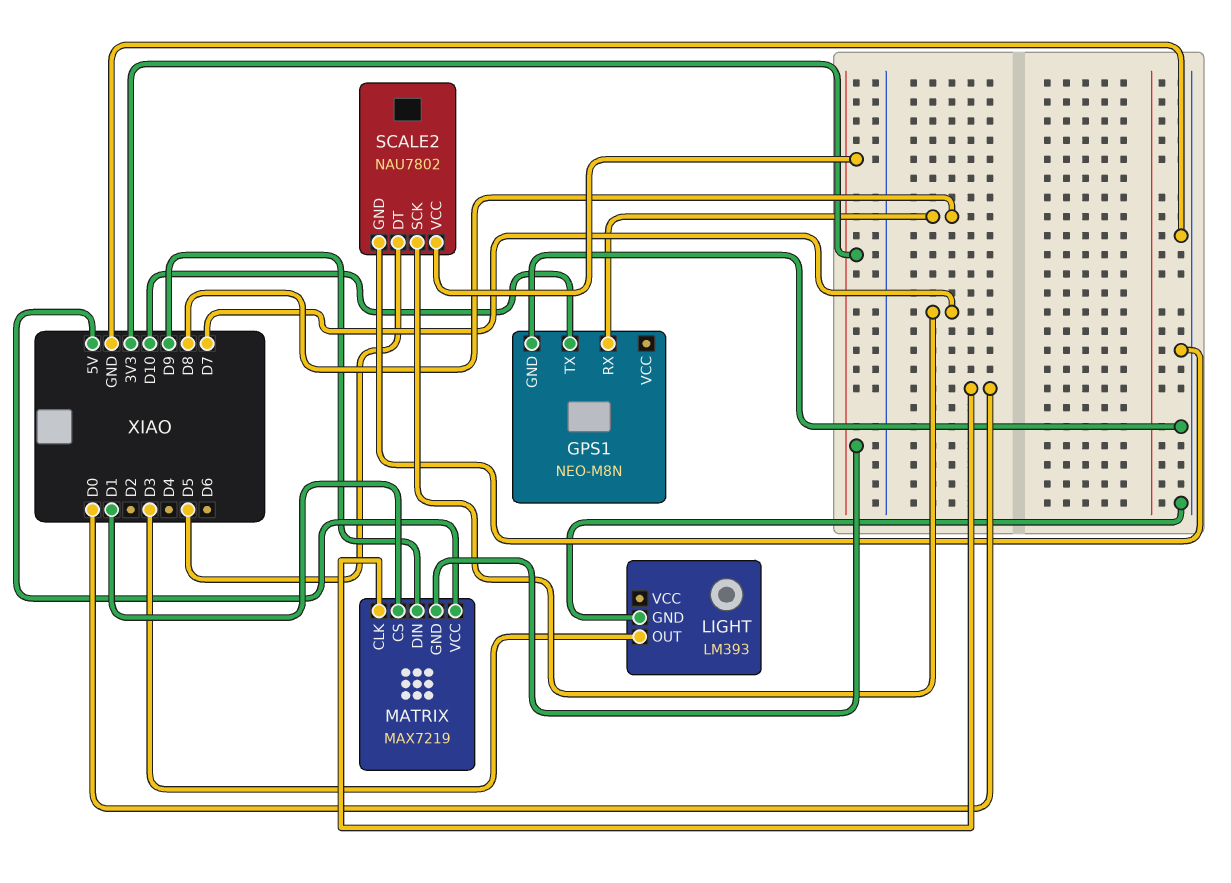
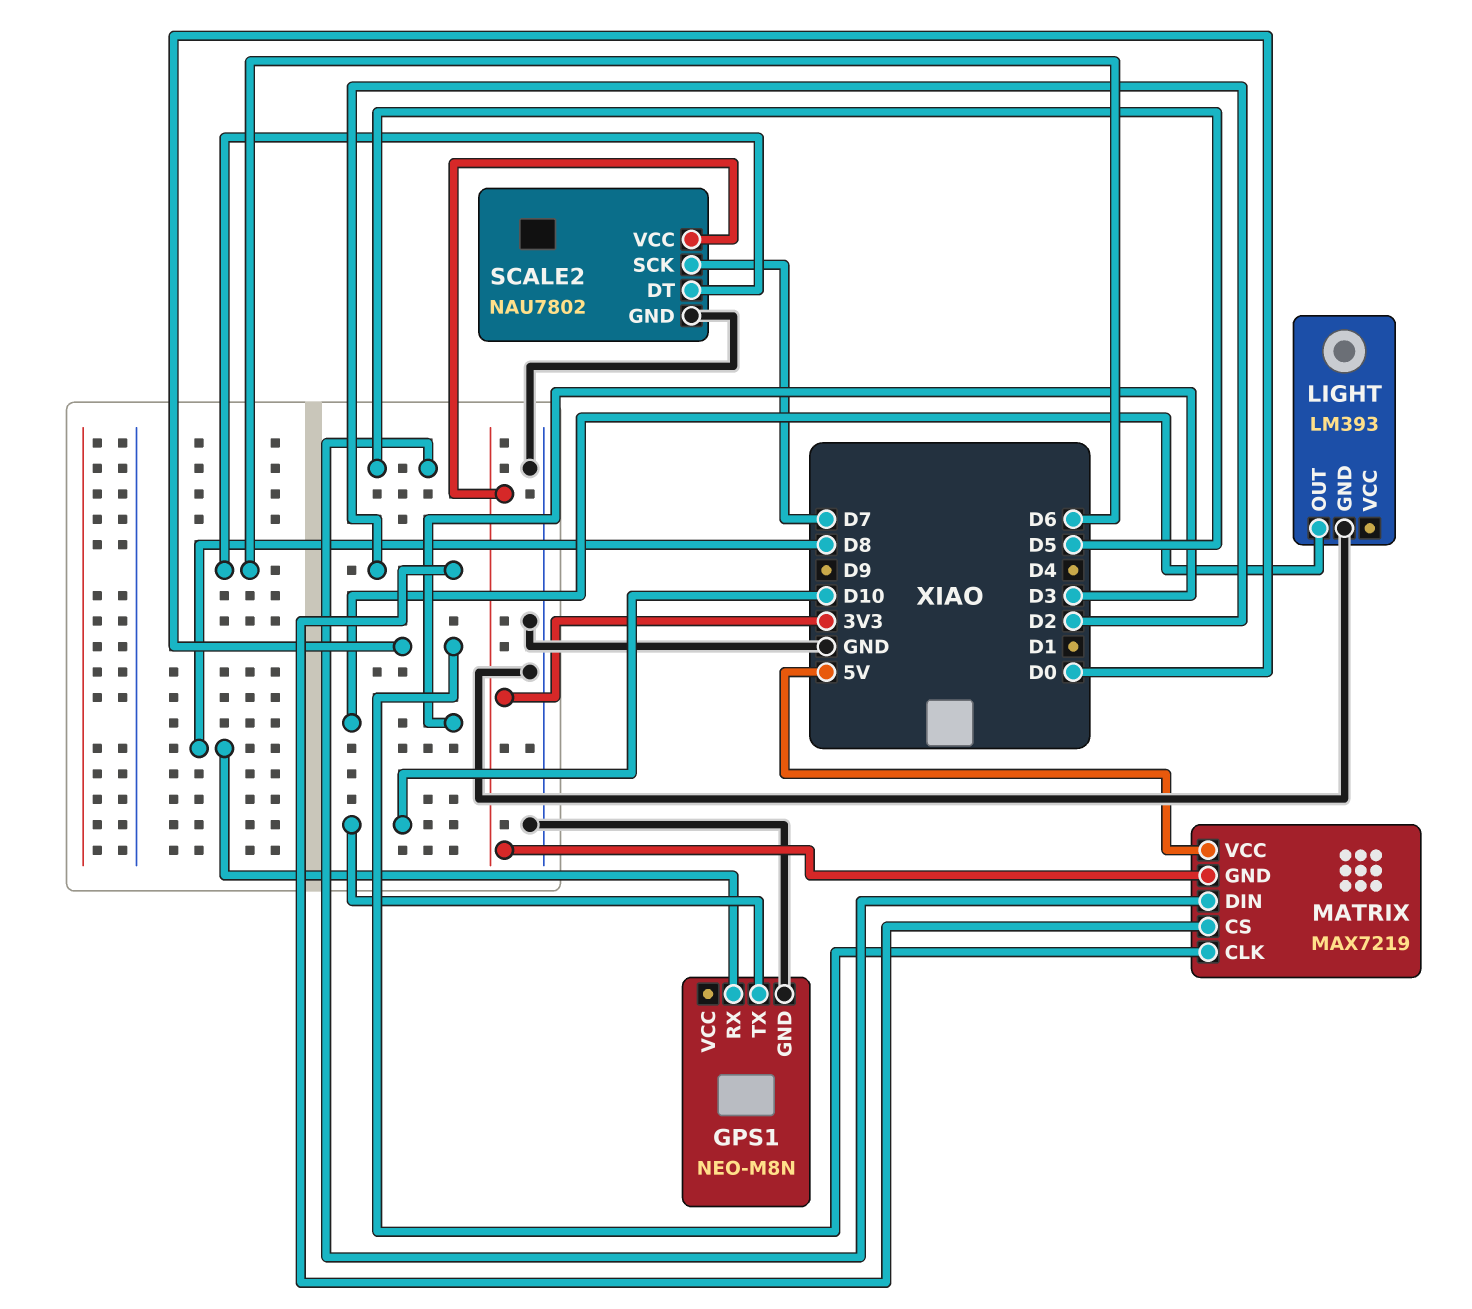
MATRIX pin CS: D1 -> D2
MATRIX pin DIN: D9 -> D5
SCALE2 pin DT: D5 -> D6

